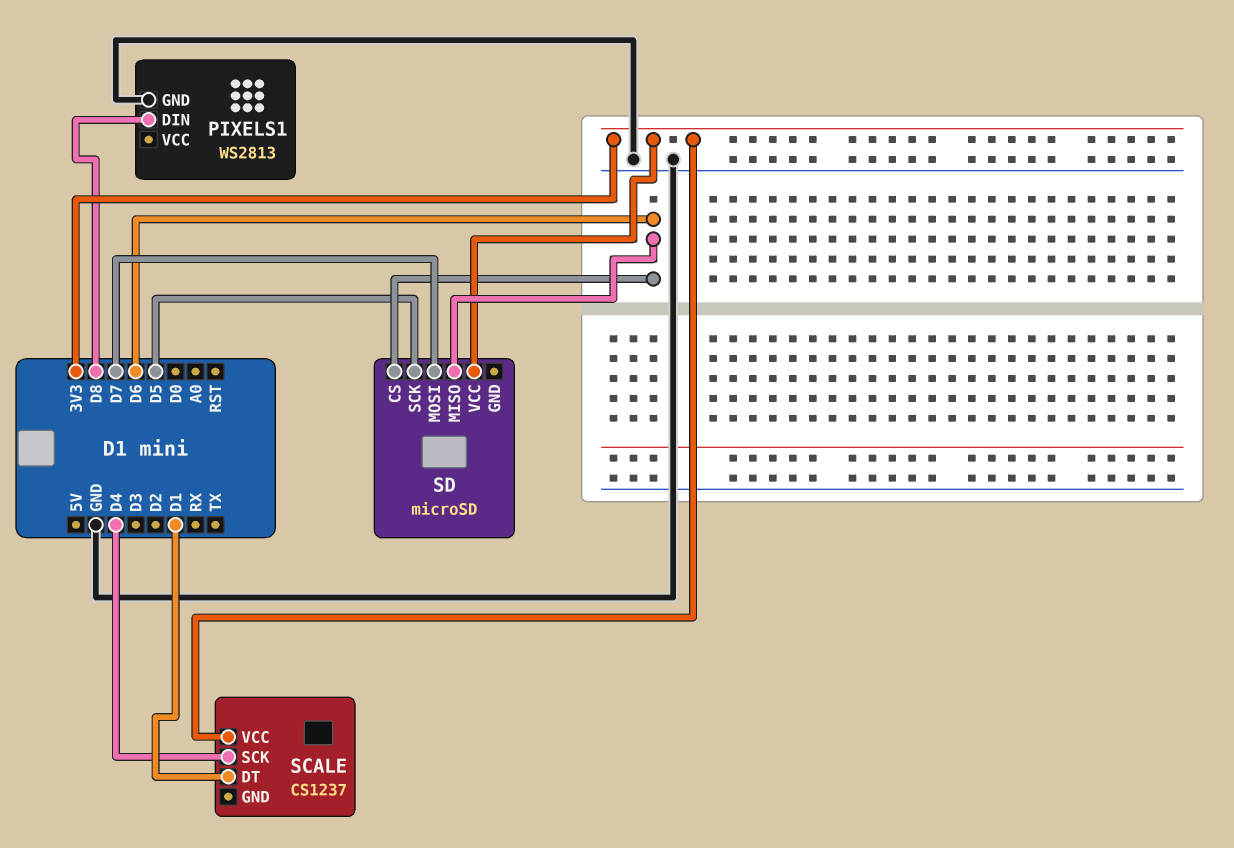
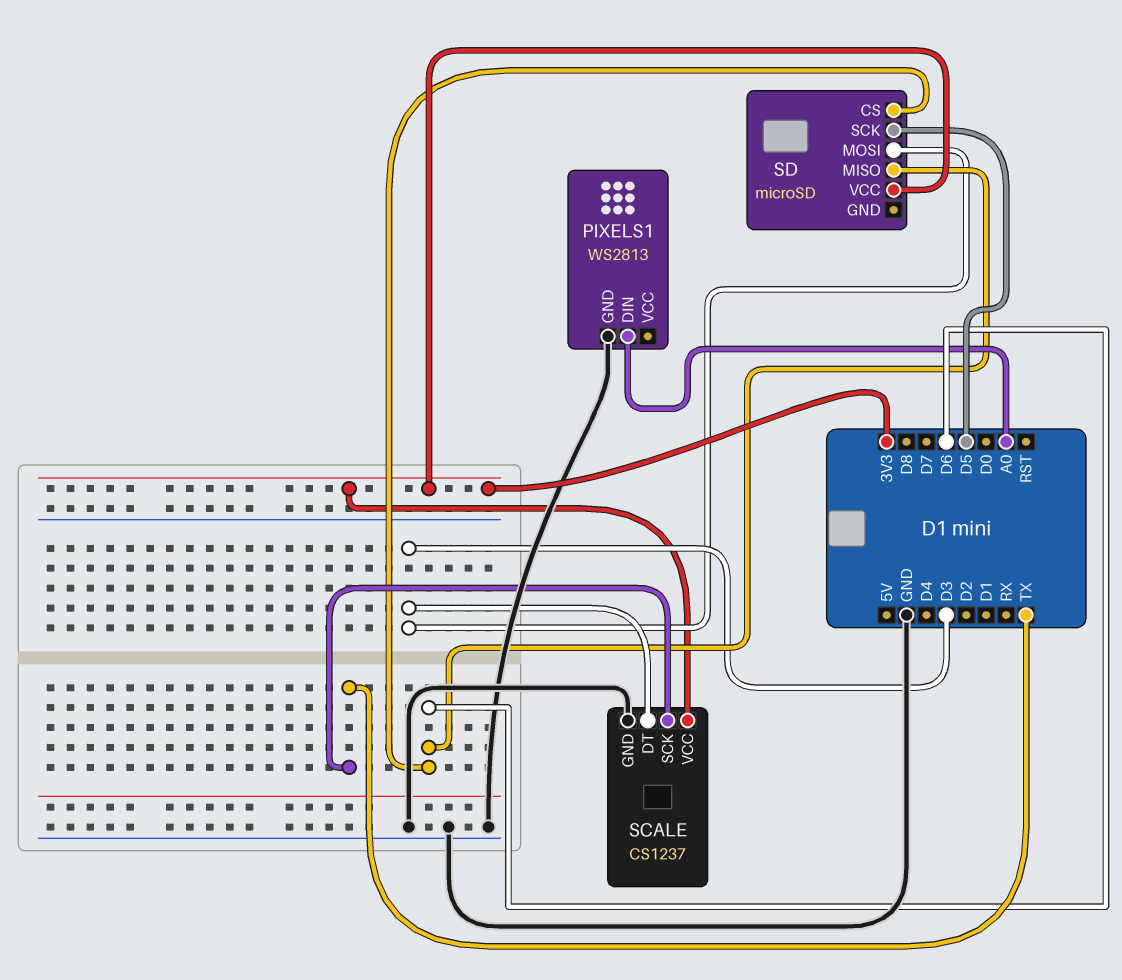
PIXELS1 pin DIN: D8 -> A0
SCALE pin DT: D1 -> D3
SCALE pin GND: none -> GND
SCALE pin SCK: D4 -> TX
SD pin MOSI: D7 -> D3

